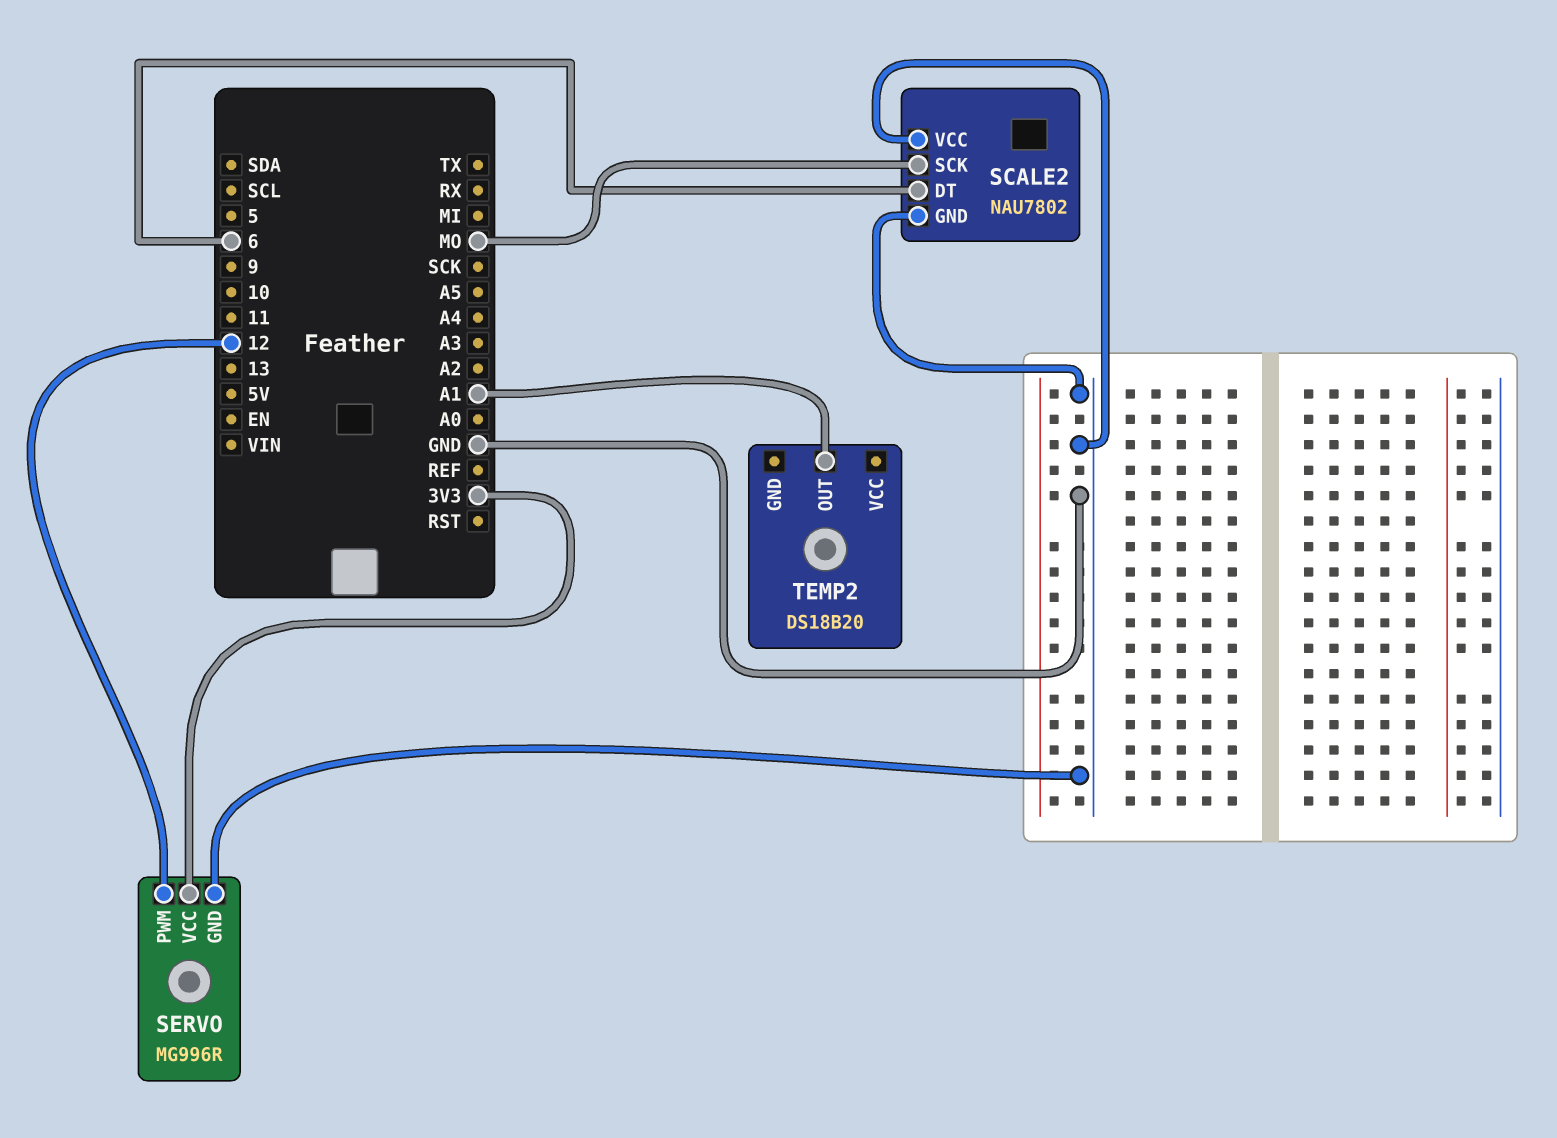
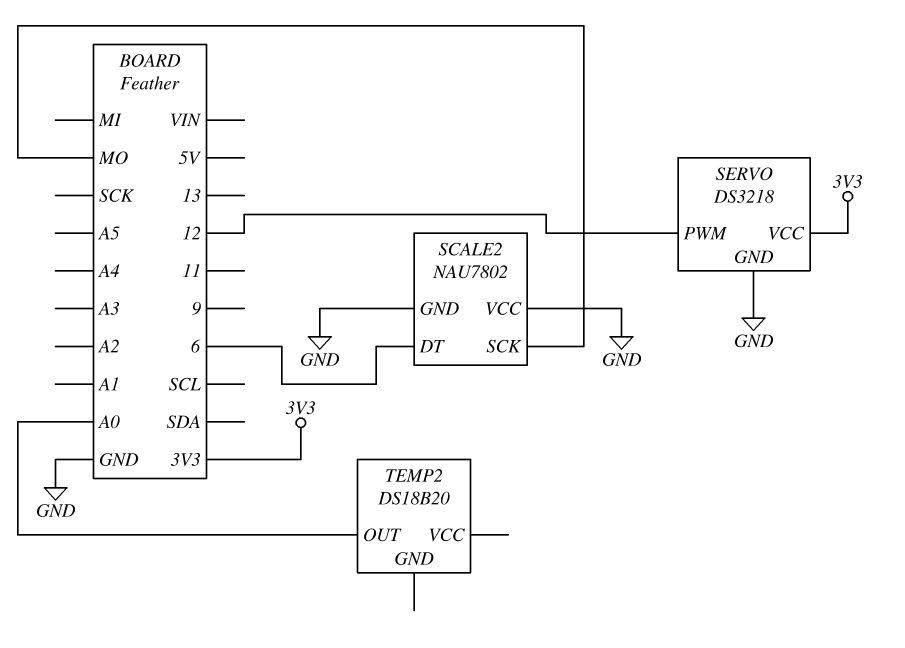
SERVO: MG996R -> DS3218
TEMP2 pin OUT: A1 -> A0

